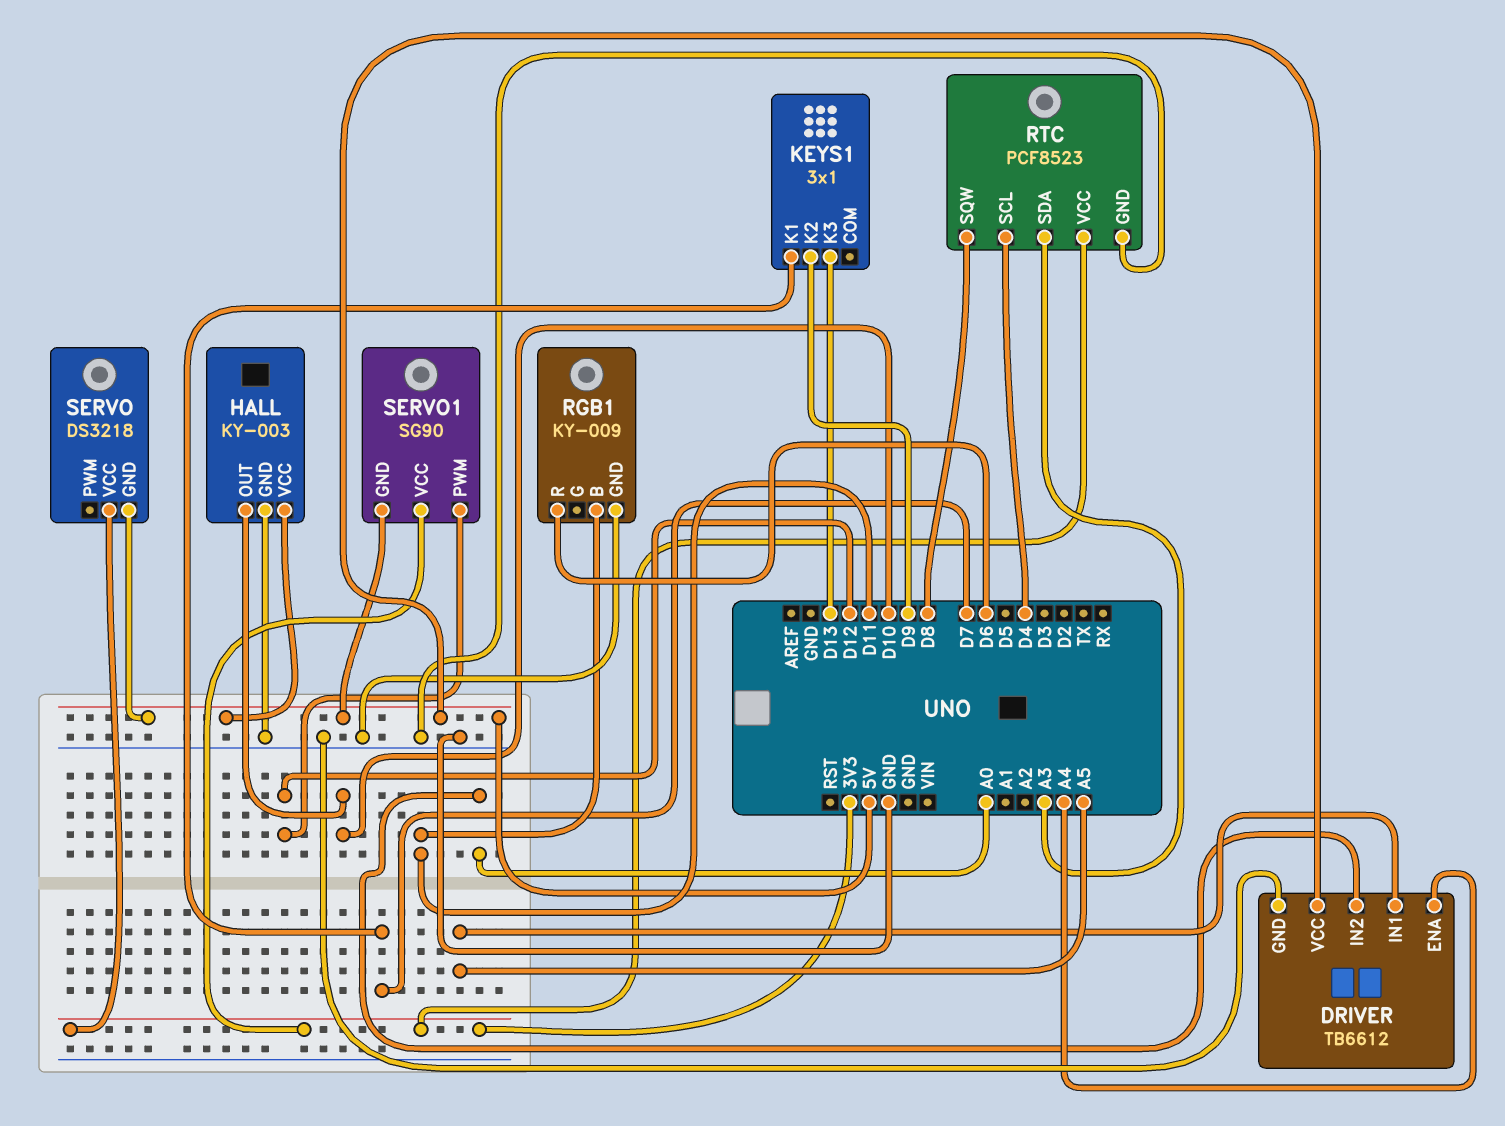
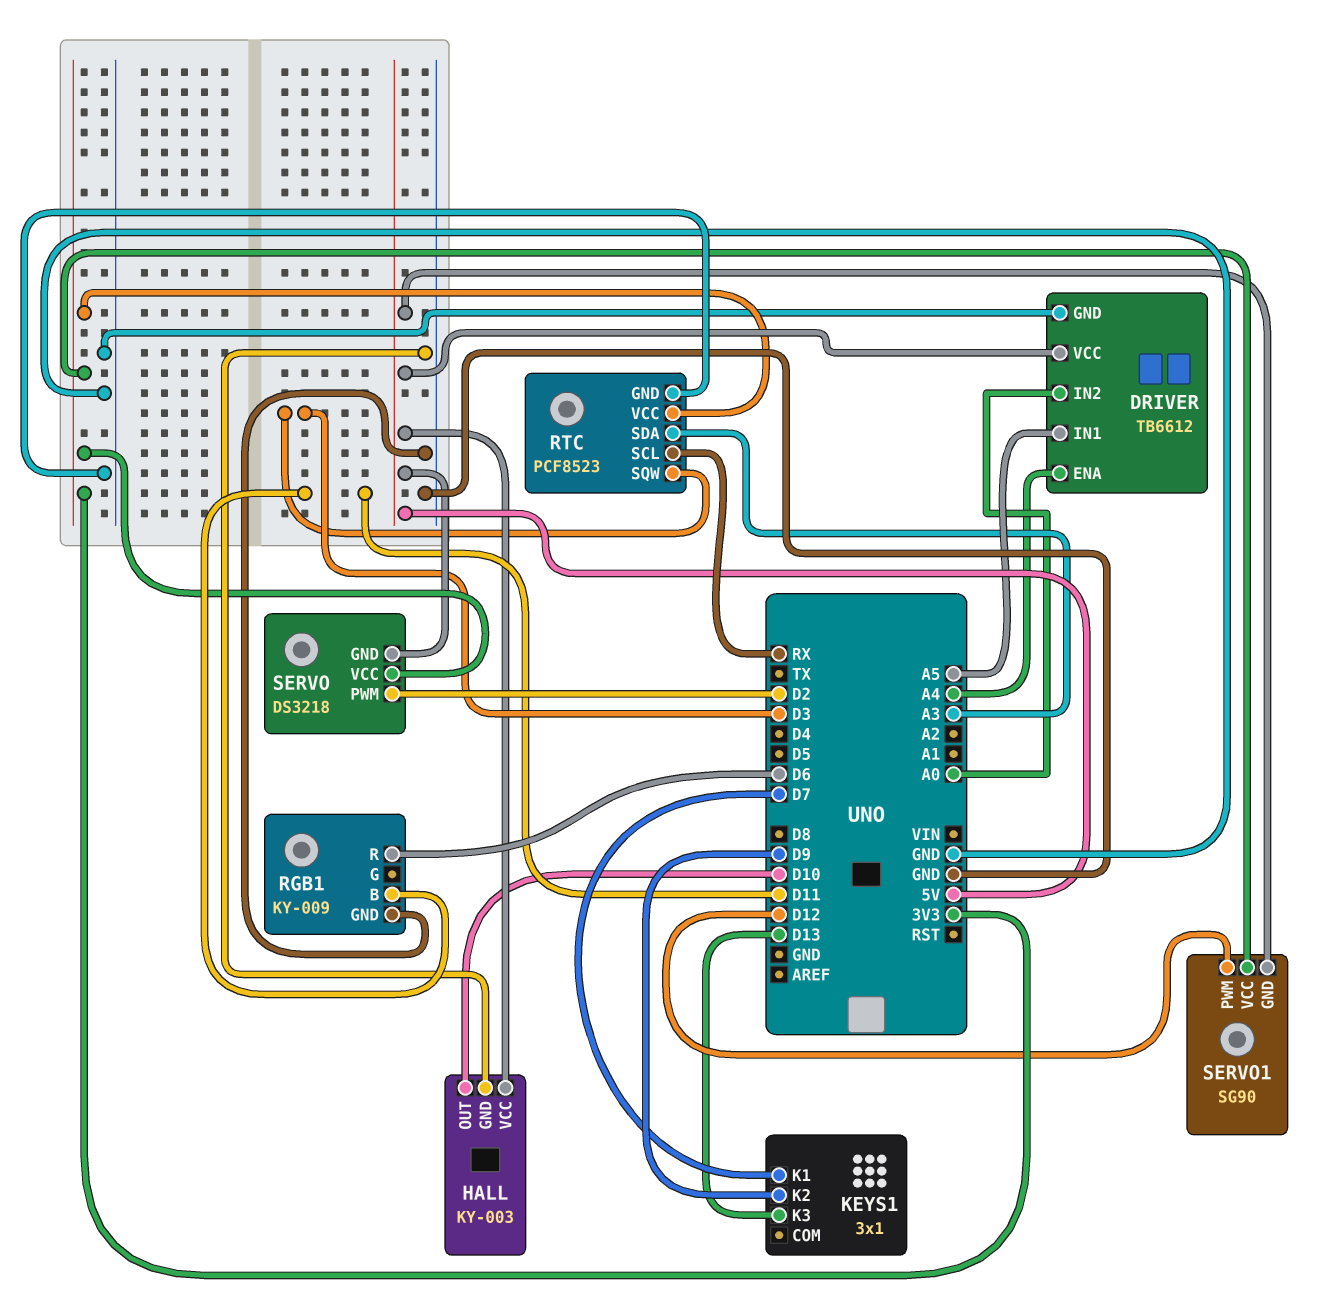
RTC pin SCL: D4 -> RX
RTC pin SQW: D8 -> D3
SERVO pin PWM: none -> D2

